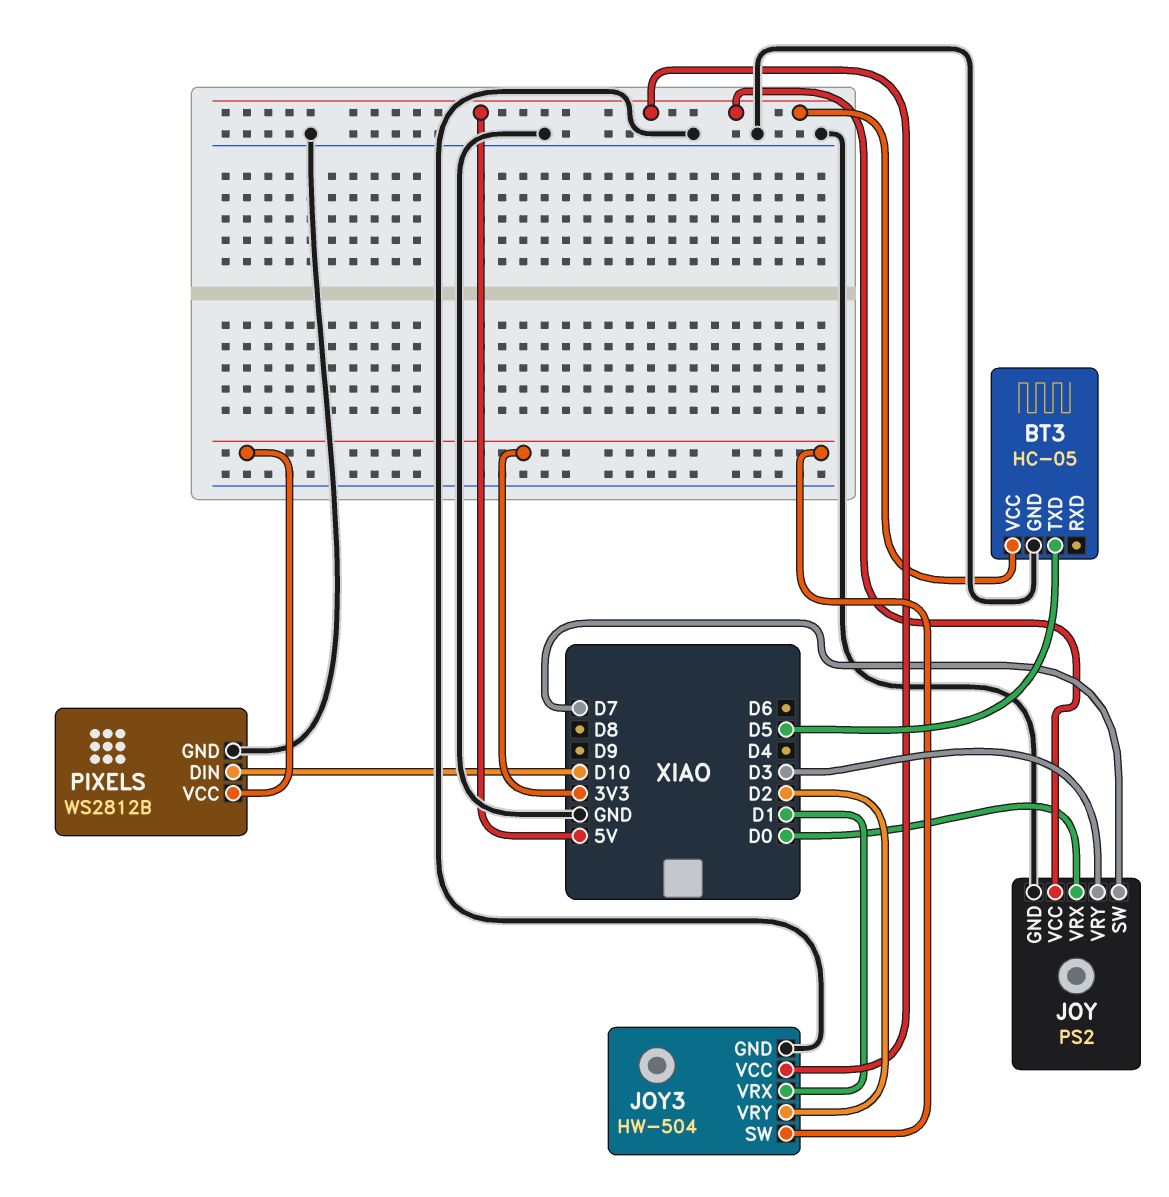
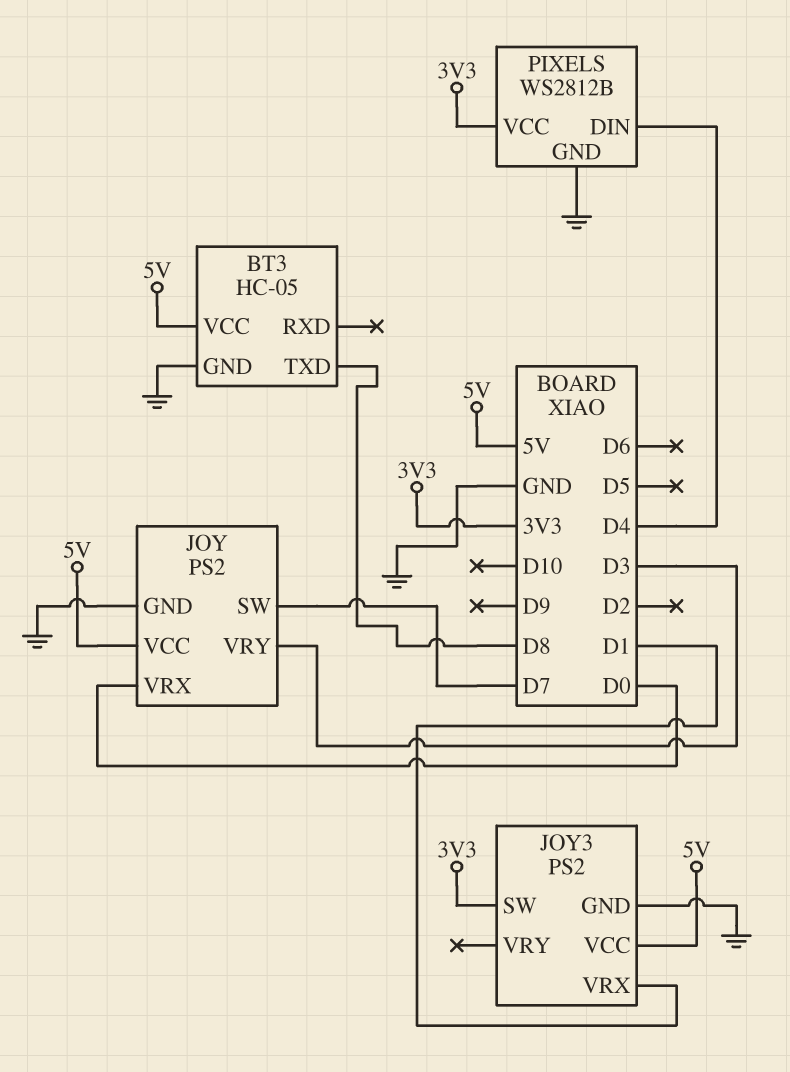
BT3 pin TXD: D5 -> D8
JOY3: HW-504 -> PS2
JOY3 pin VRY: D2 -> none
PIXELS pin DIN: D10 -> D4

